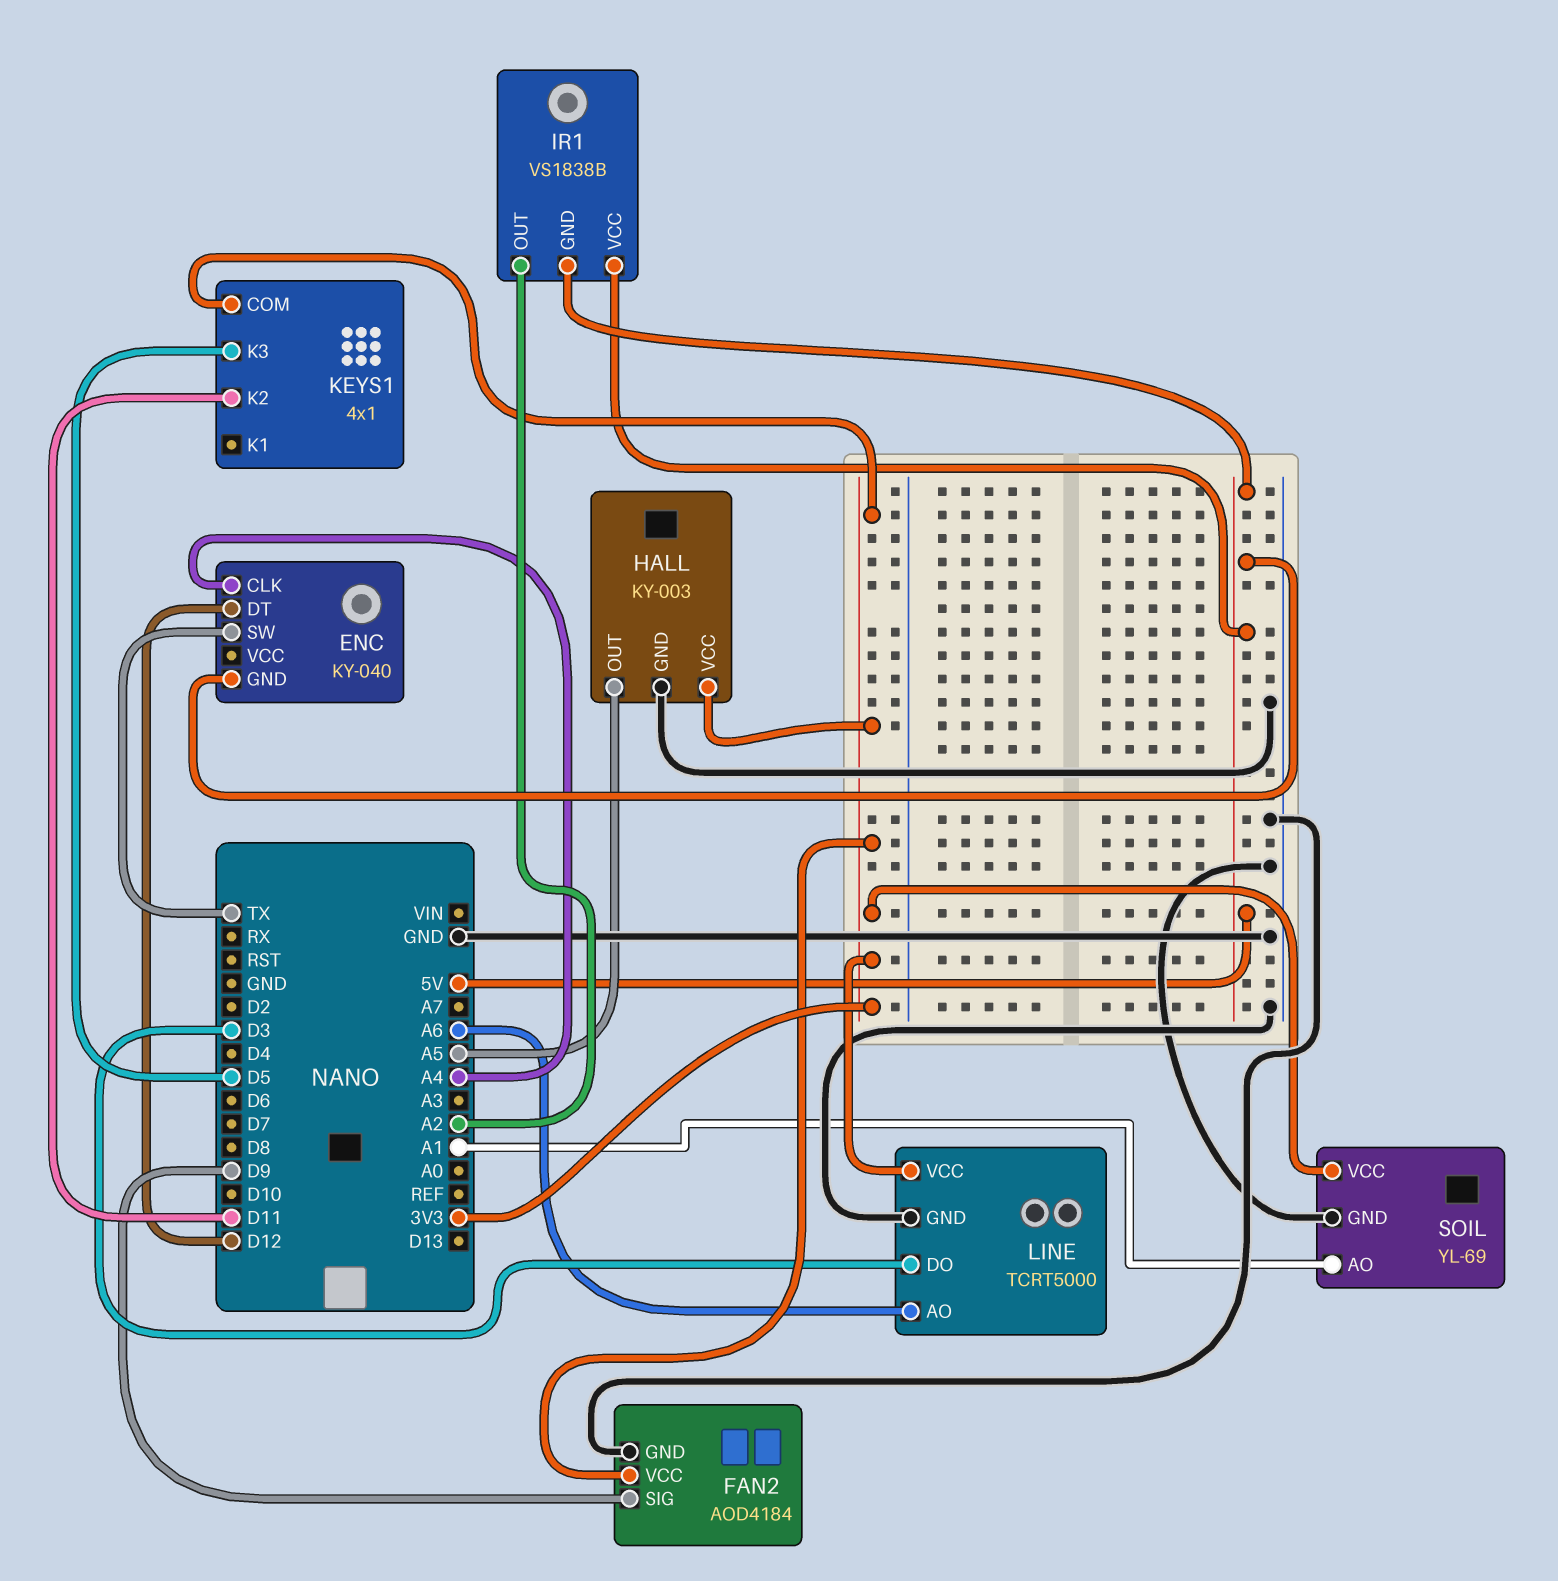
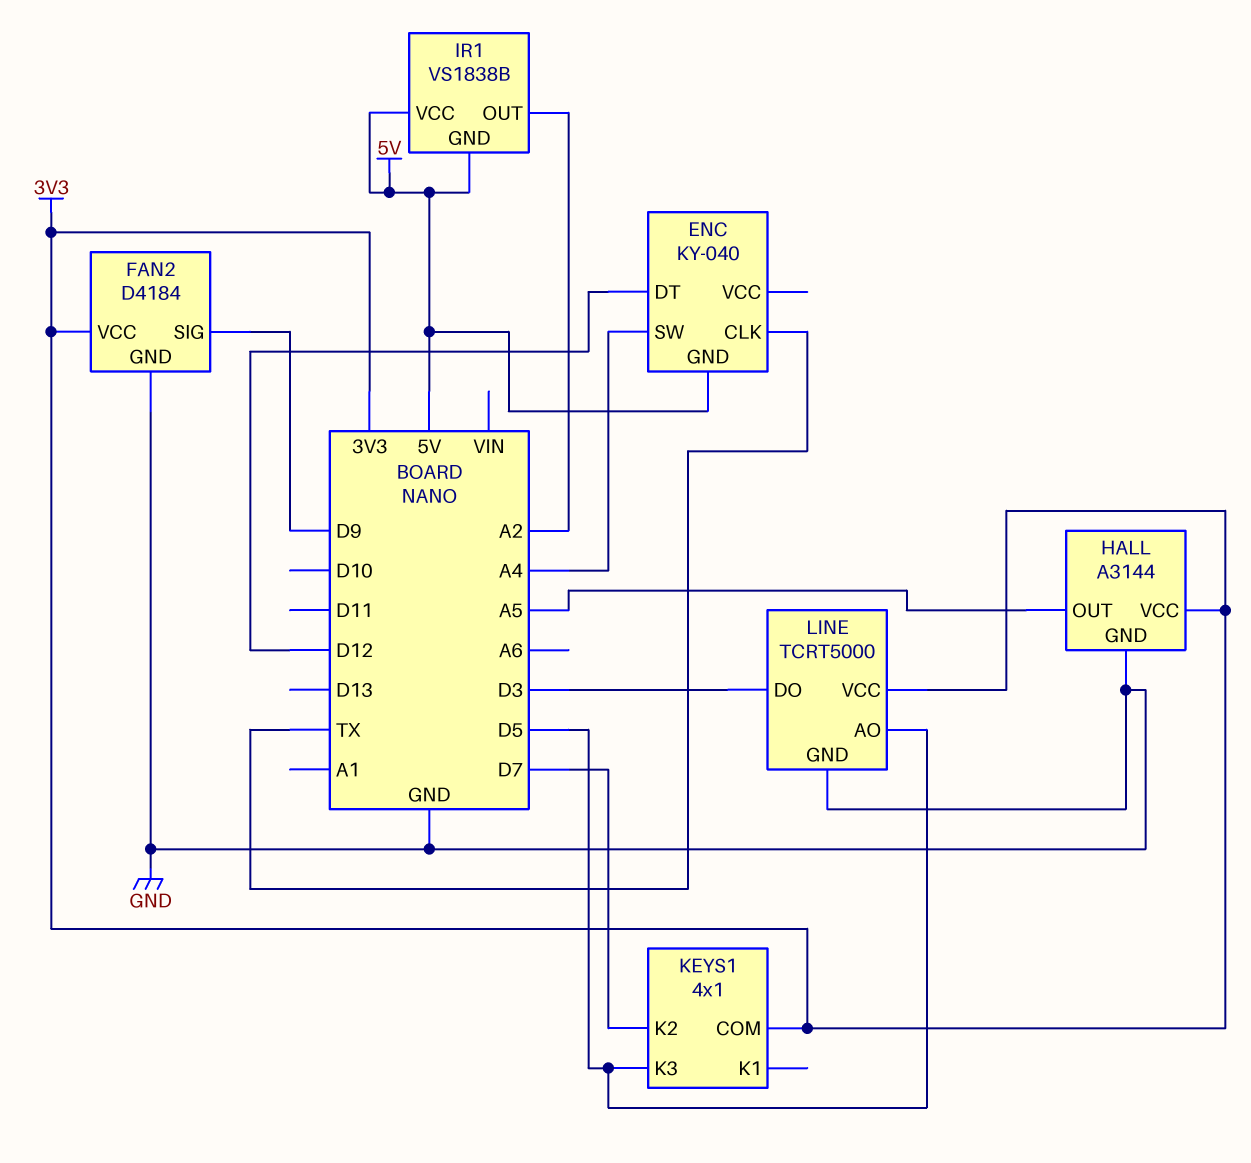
ENC pin CLK: A4 -> TX
ENC pin SW: TX -> A4
FAN2: AOD4184 -> D4184
HALL: KY-003 -> A3144
KEYS1 pin K2: D11 -> D7
LINE pin AO: A6 -> D5
SOIL: YL-69 -> none
SOIL pin AO: A1 -> none
SOIL pin GND: GND -> none
SOIL pin VCC: 3V3 -> none

